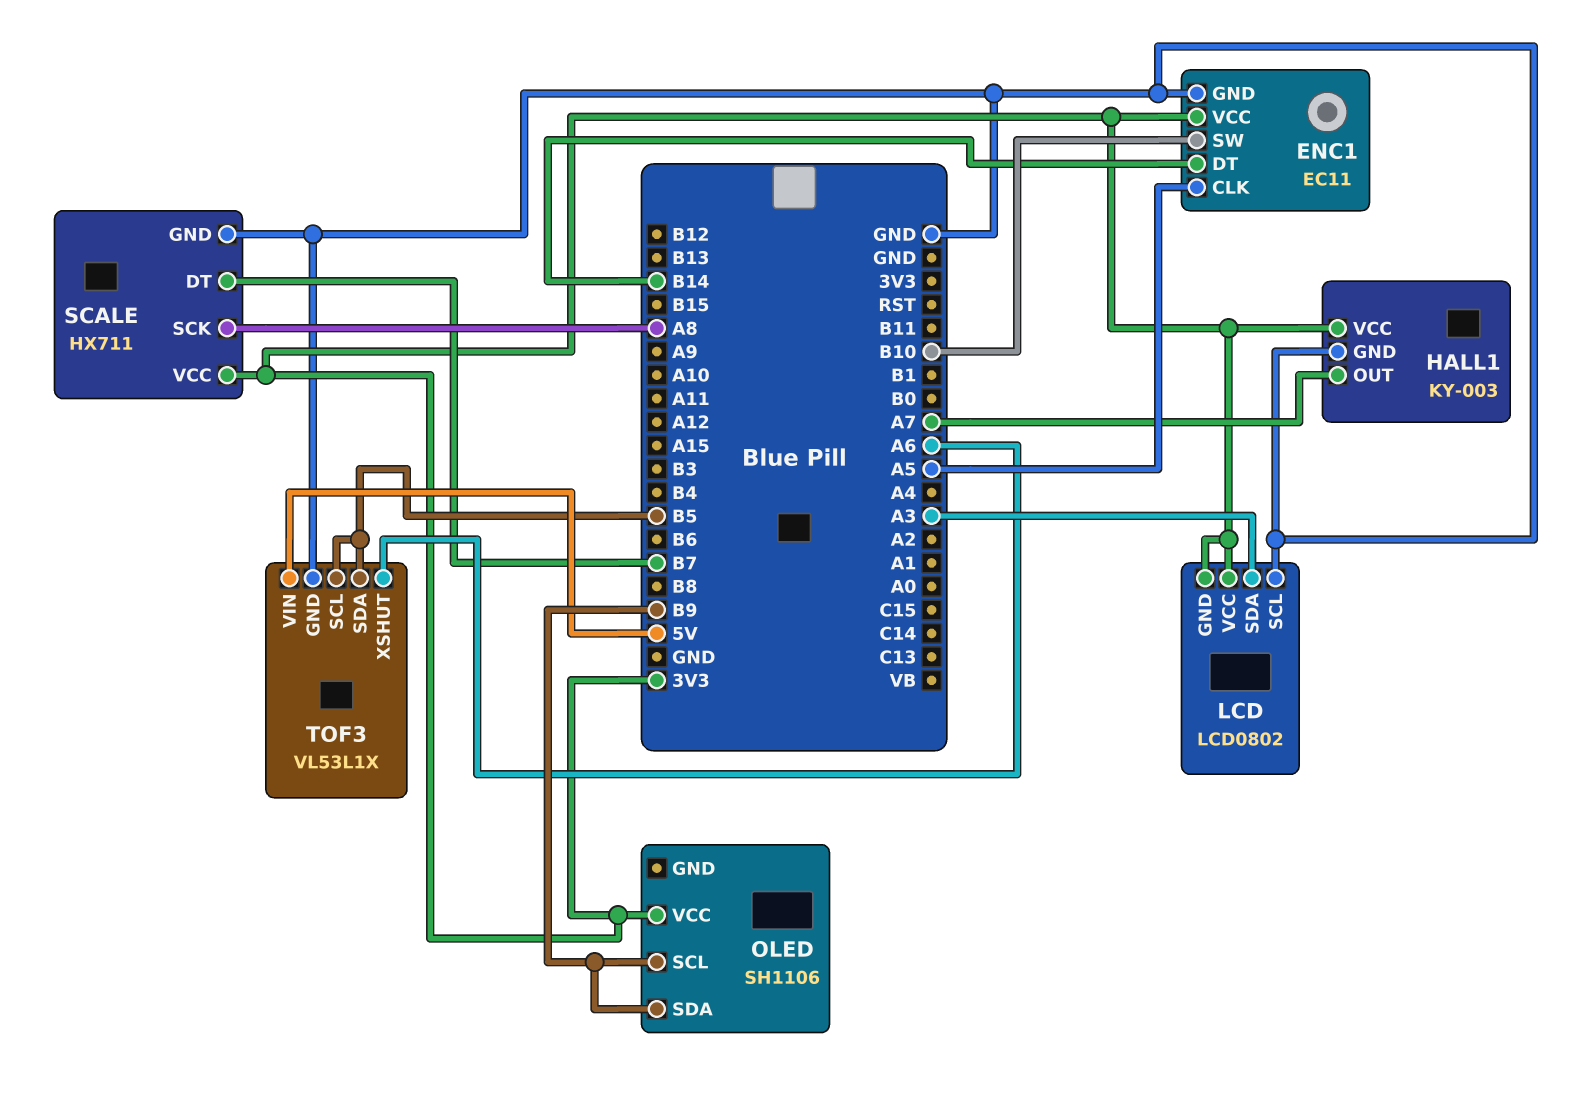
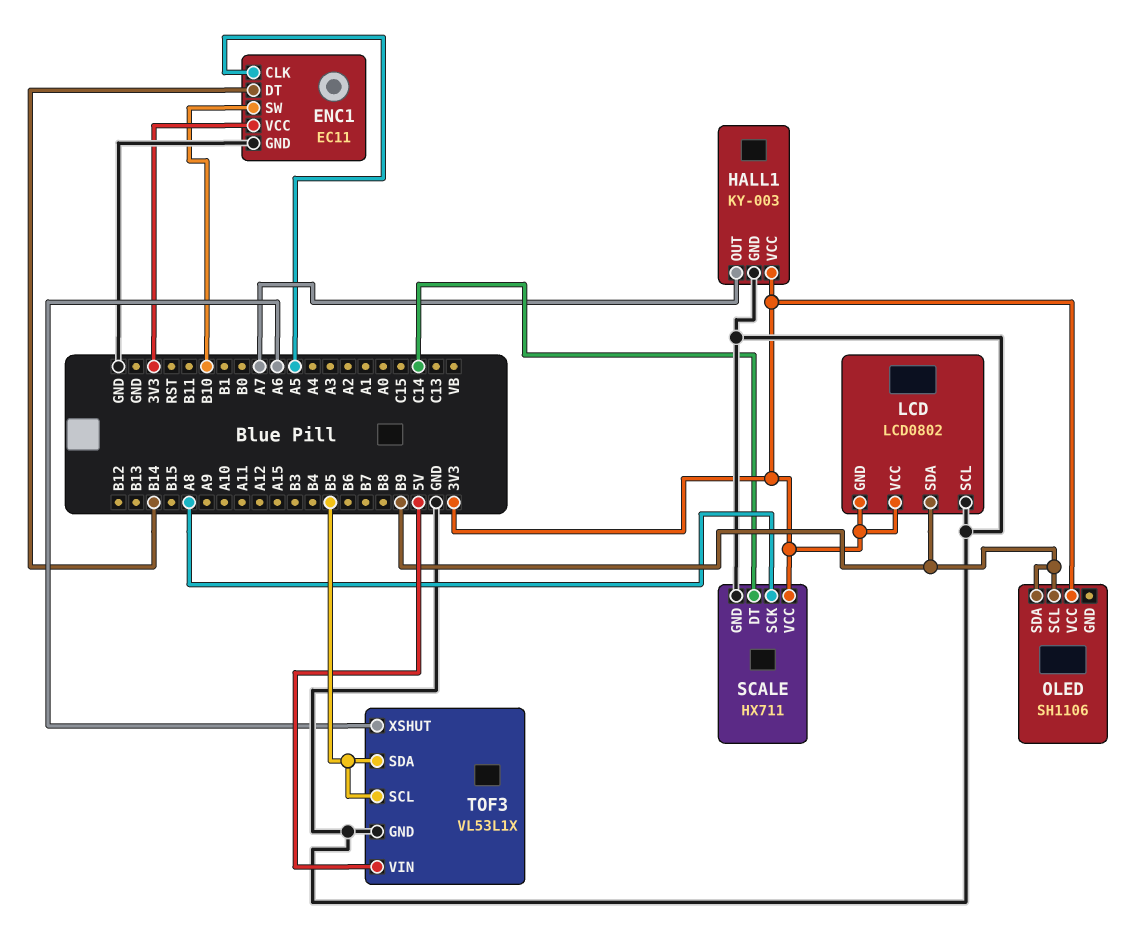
LCD pin SDA: A3 -> B9
SCALE pin DT: B7 -> C14

